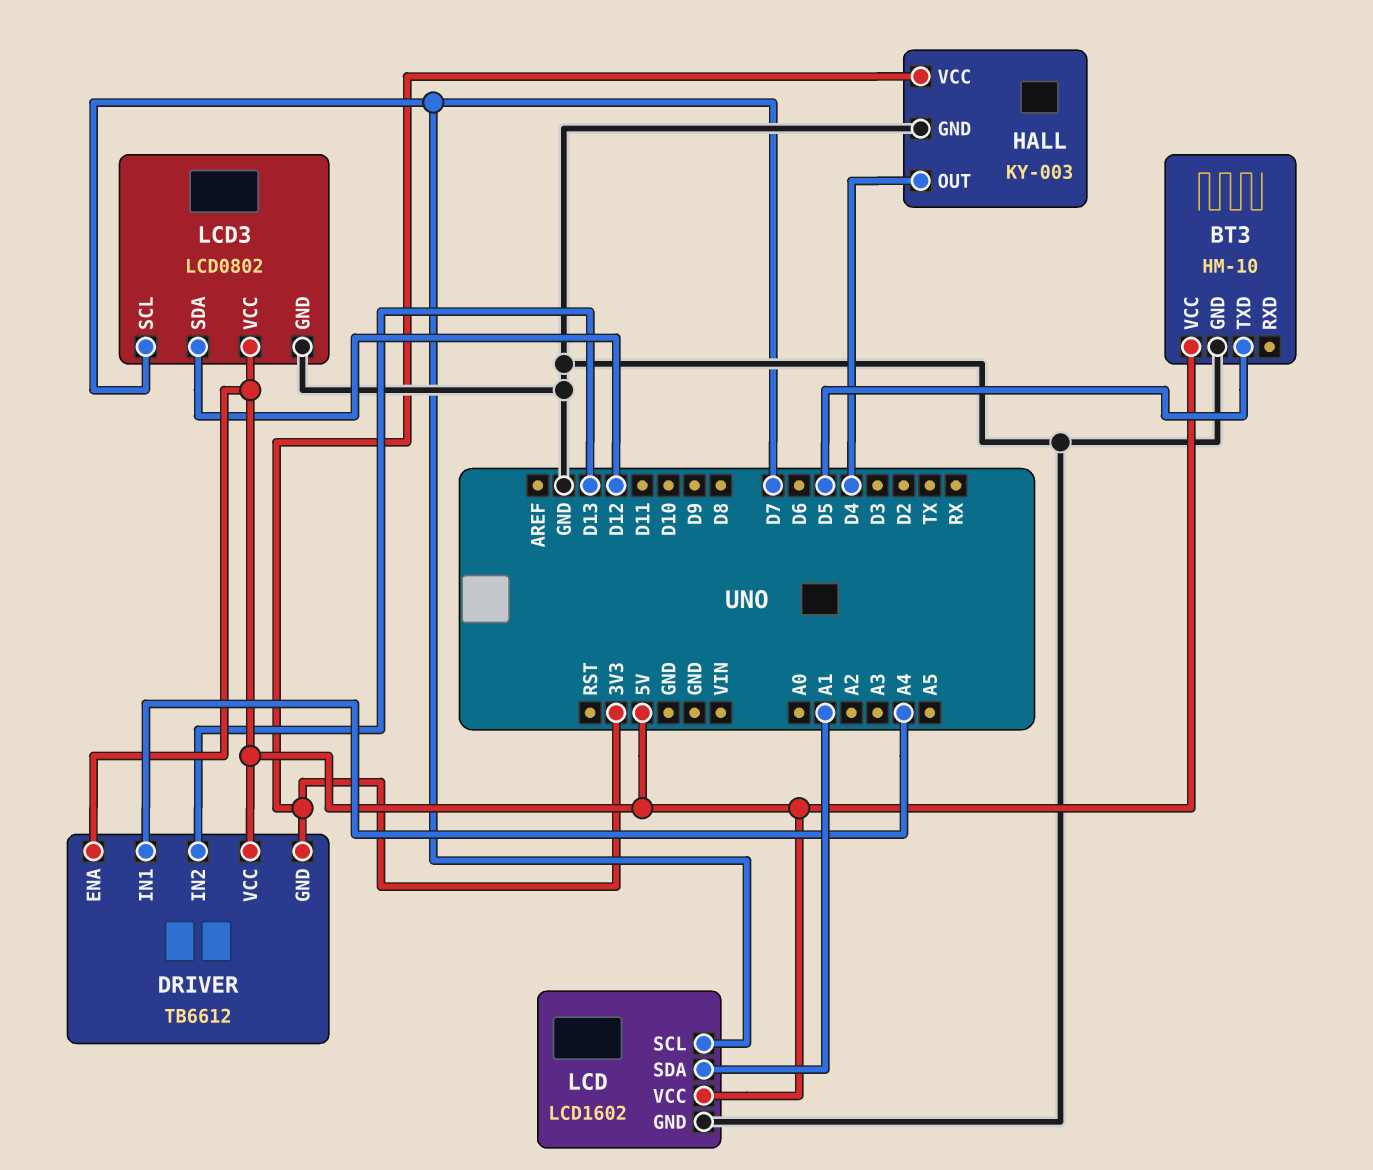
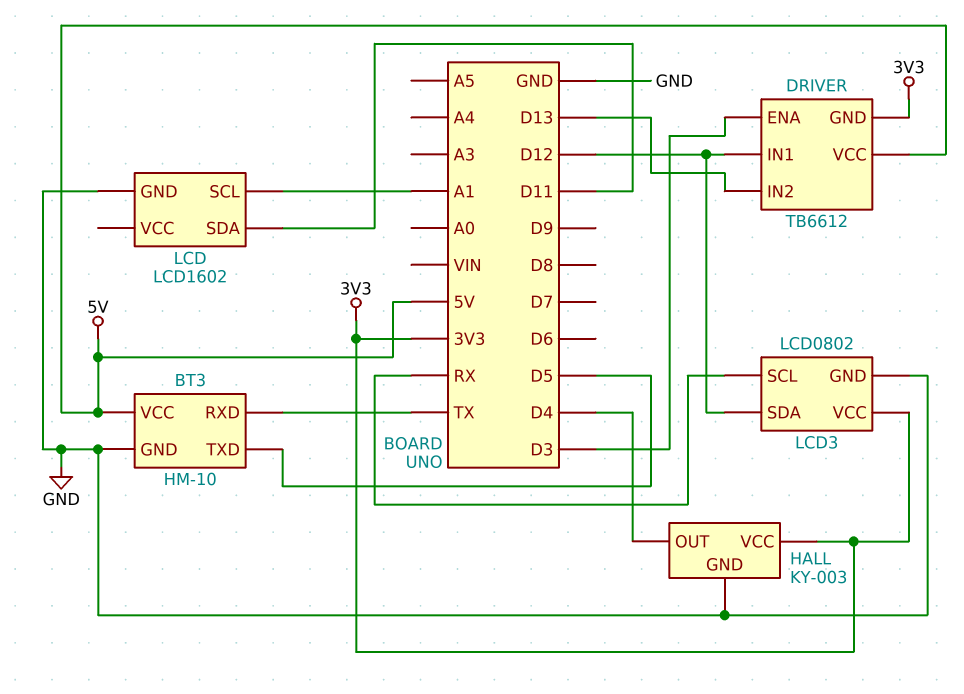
BT3 pin RXD: none -> TX
DRIVER pin ENA: 5V -> D3
DRIVER pin IN1: A4 -> D12
LCD pin SCL: D7 -> A1
LCD pin SDA: A1 -> D11
LCD pin VCC: 5V -> none
LCD3 pin SCL: D7 -> RX
LCD3 pin VCC: 5V -> 3V3

